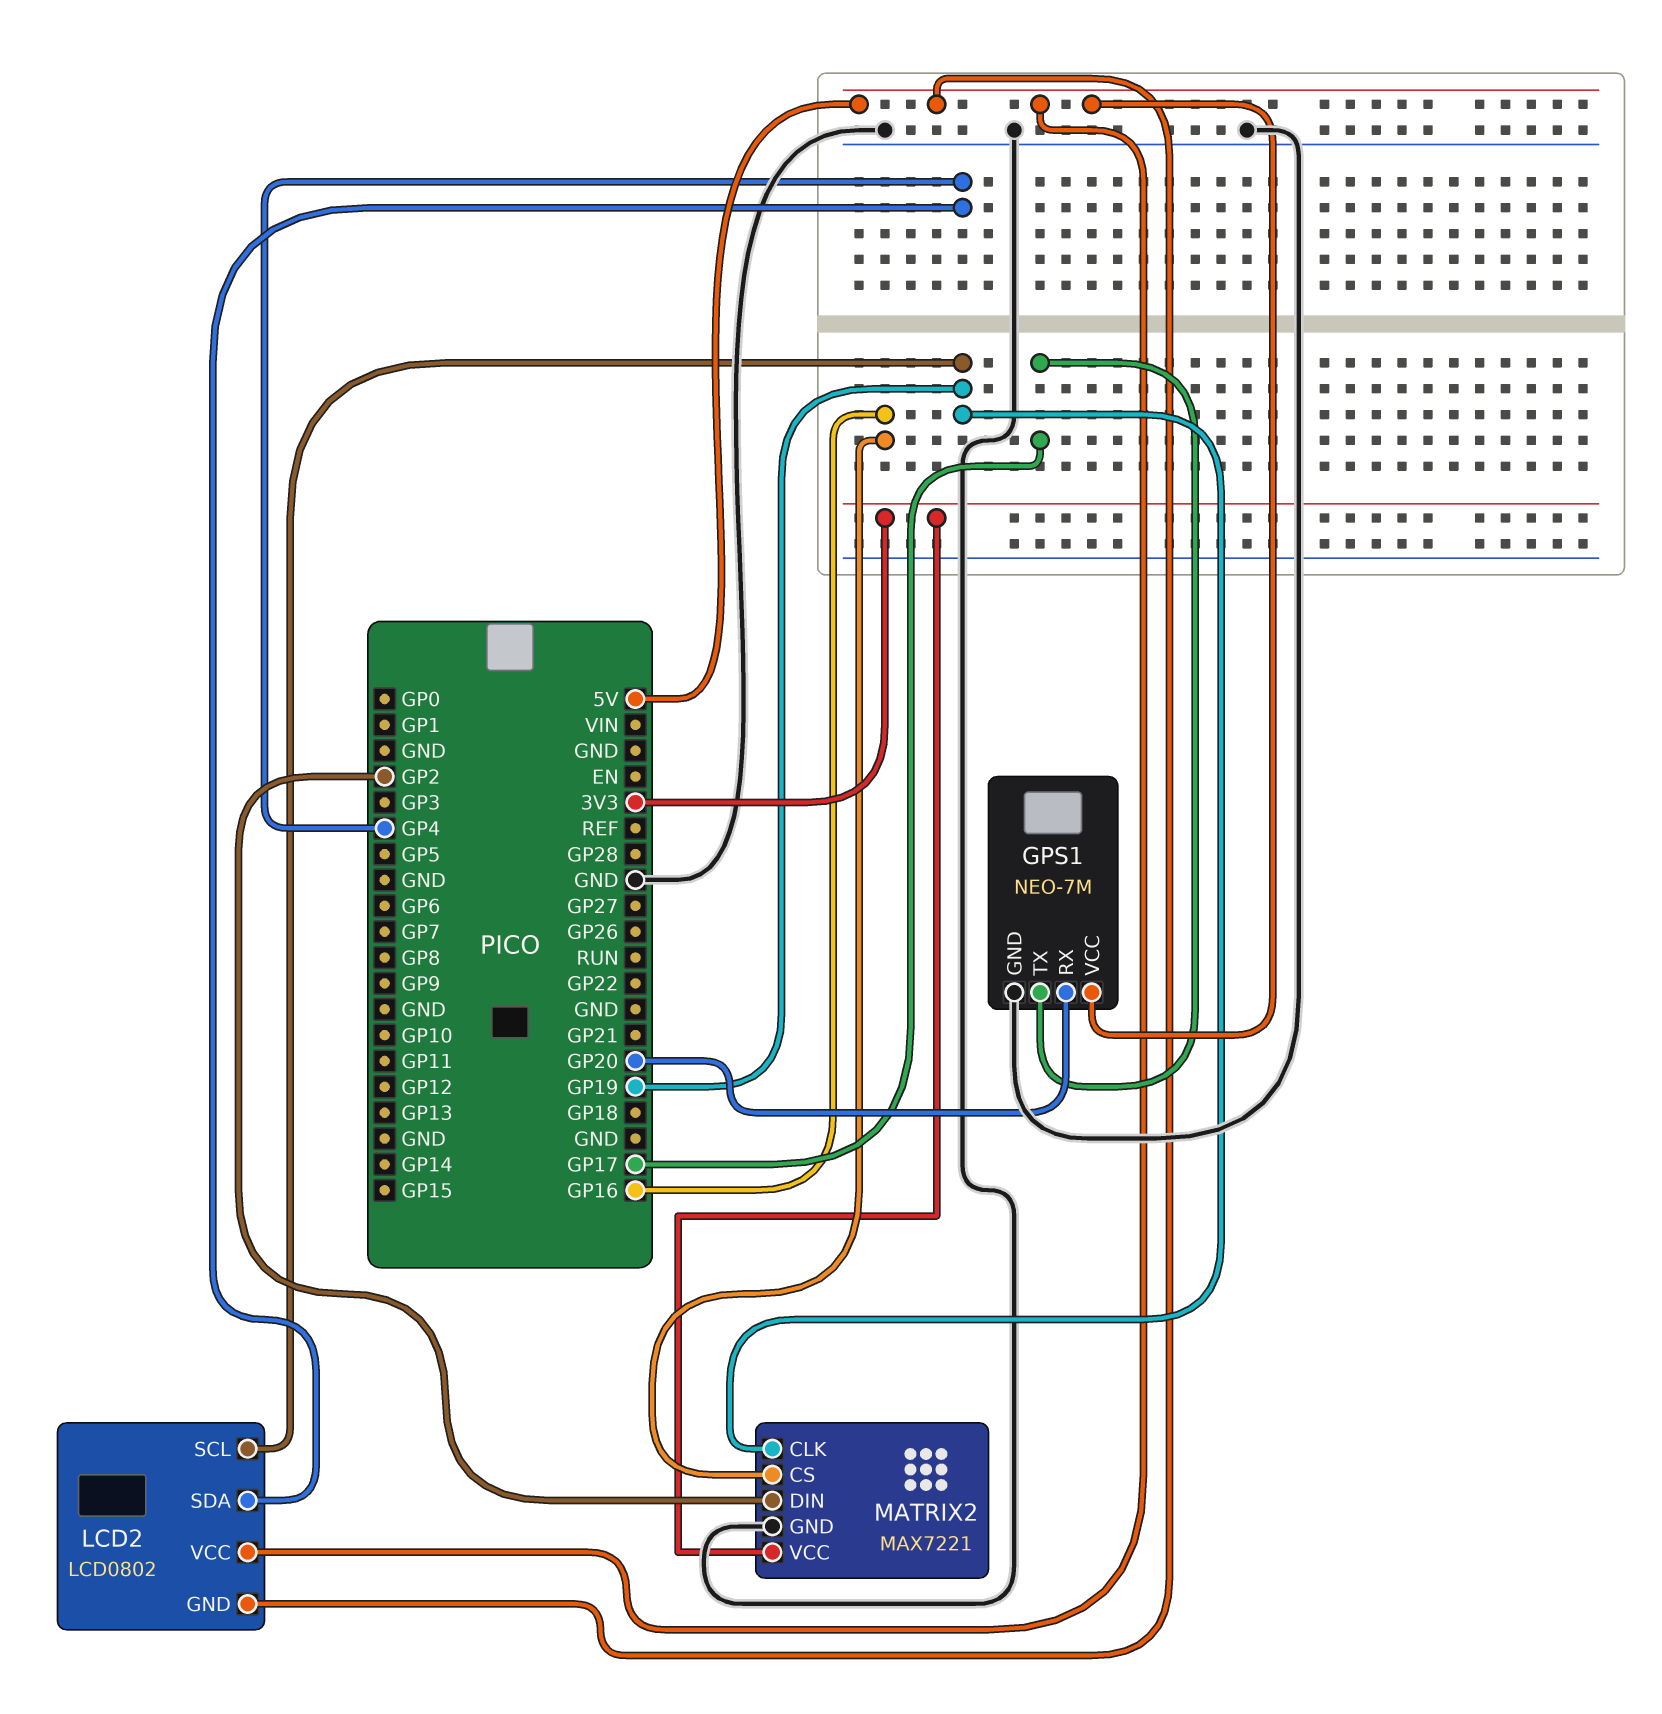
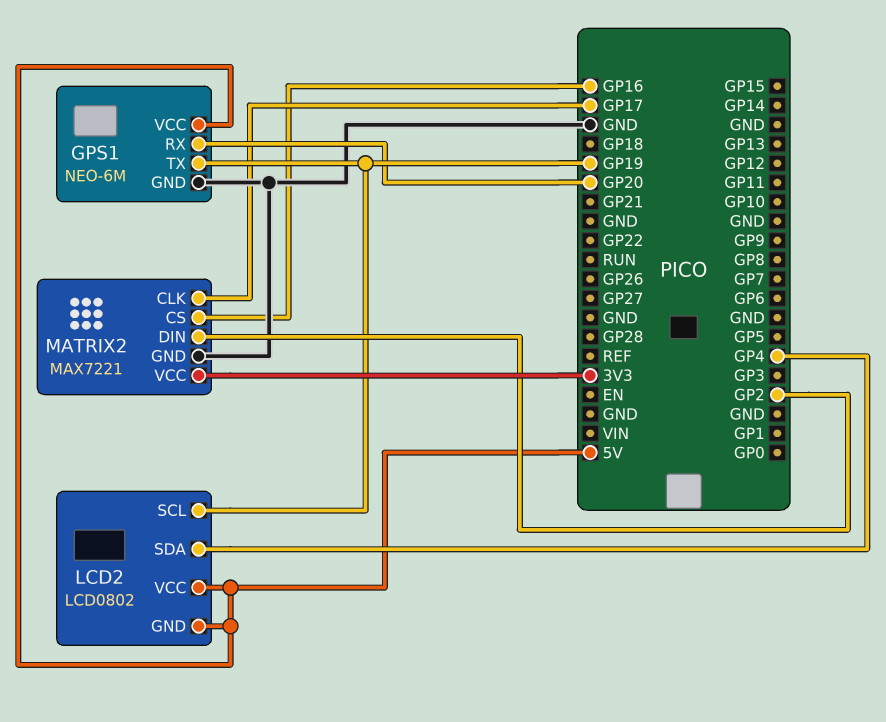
GPS1: NEO-7M -> NEO-6M
GPS1 pin TX: GP17 -> GP19
MATRIX2 pin CLK: GP19 -> GP17

